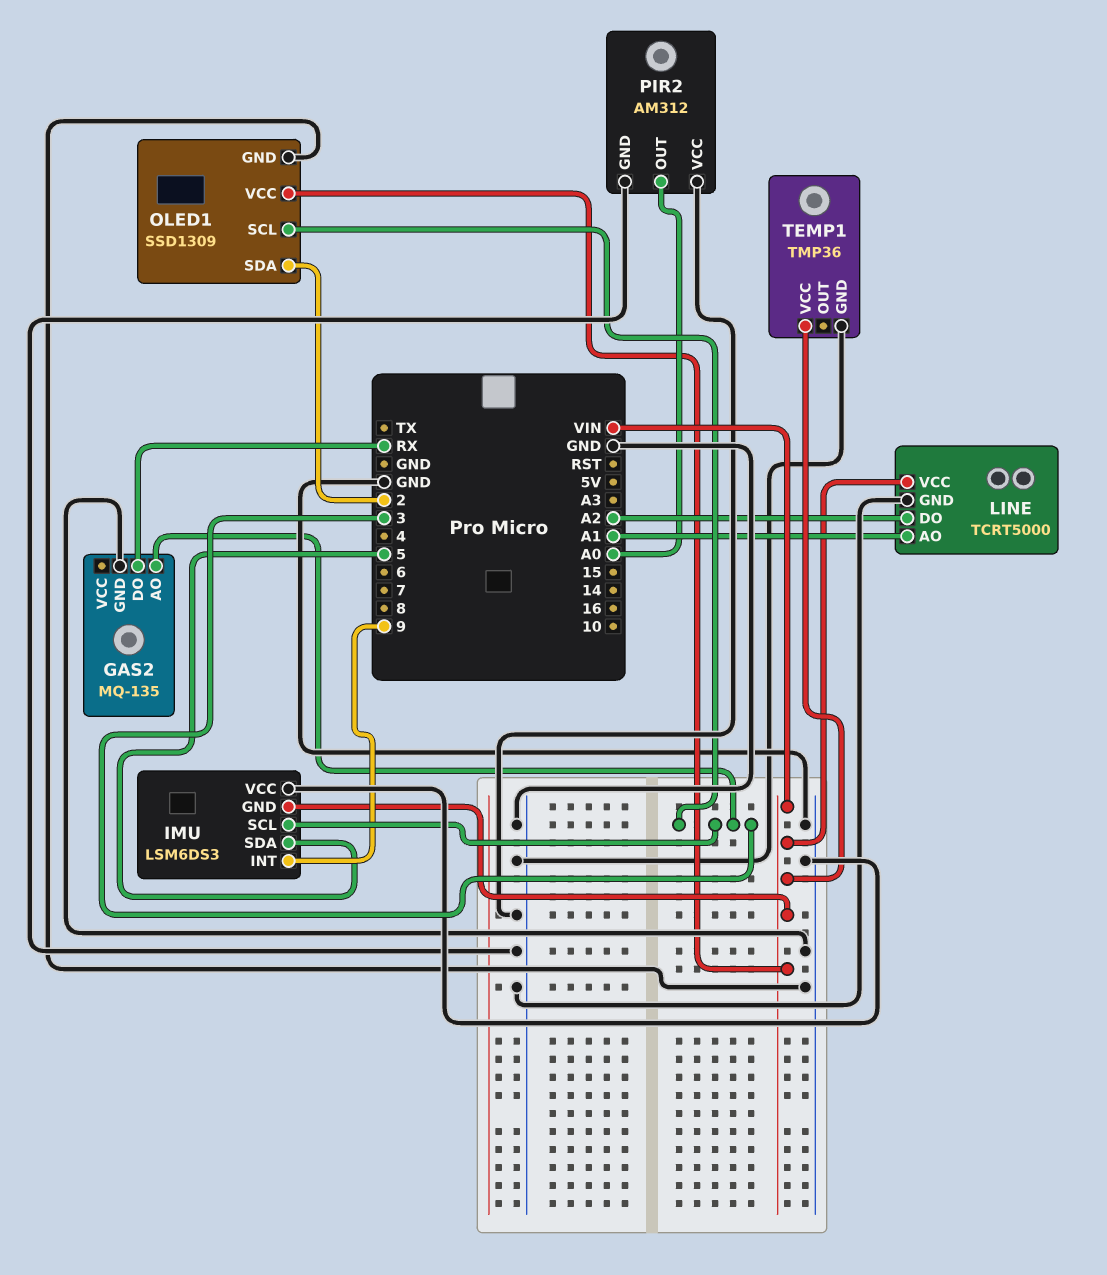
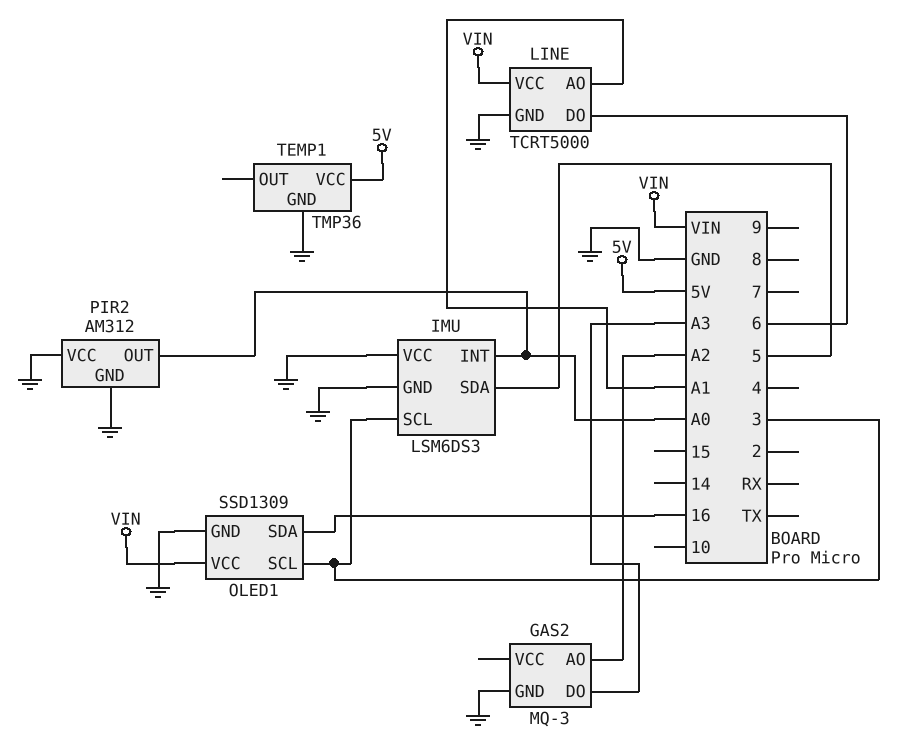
GAS2: MQ-135 -> MQ-3
GAS2 pin AO: 3 -> A2
GAS2 pin DO: RX -> A3
IMU pin GND: VIN -> GND
IMU pin INT: 9 -> A0
LINE pin DO: A2 -> 6
OLED1 pin SDA: 2 -> 16
TEMP1 pin VCC: VIN -> 5V

